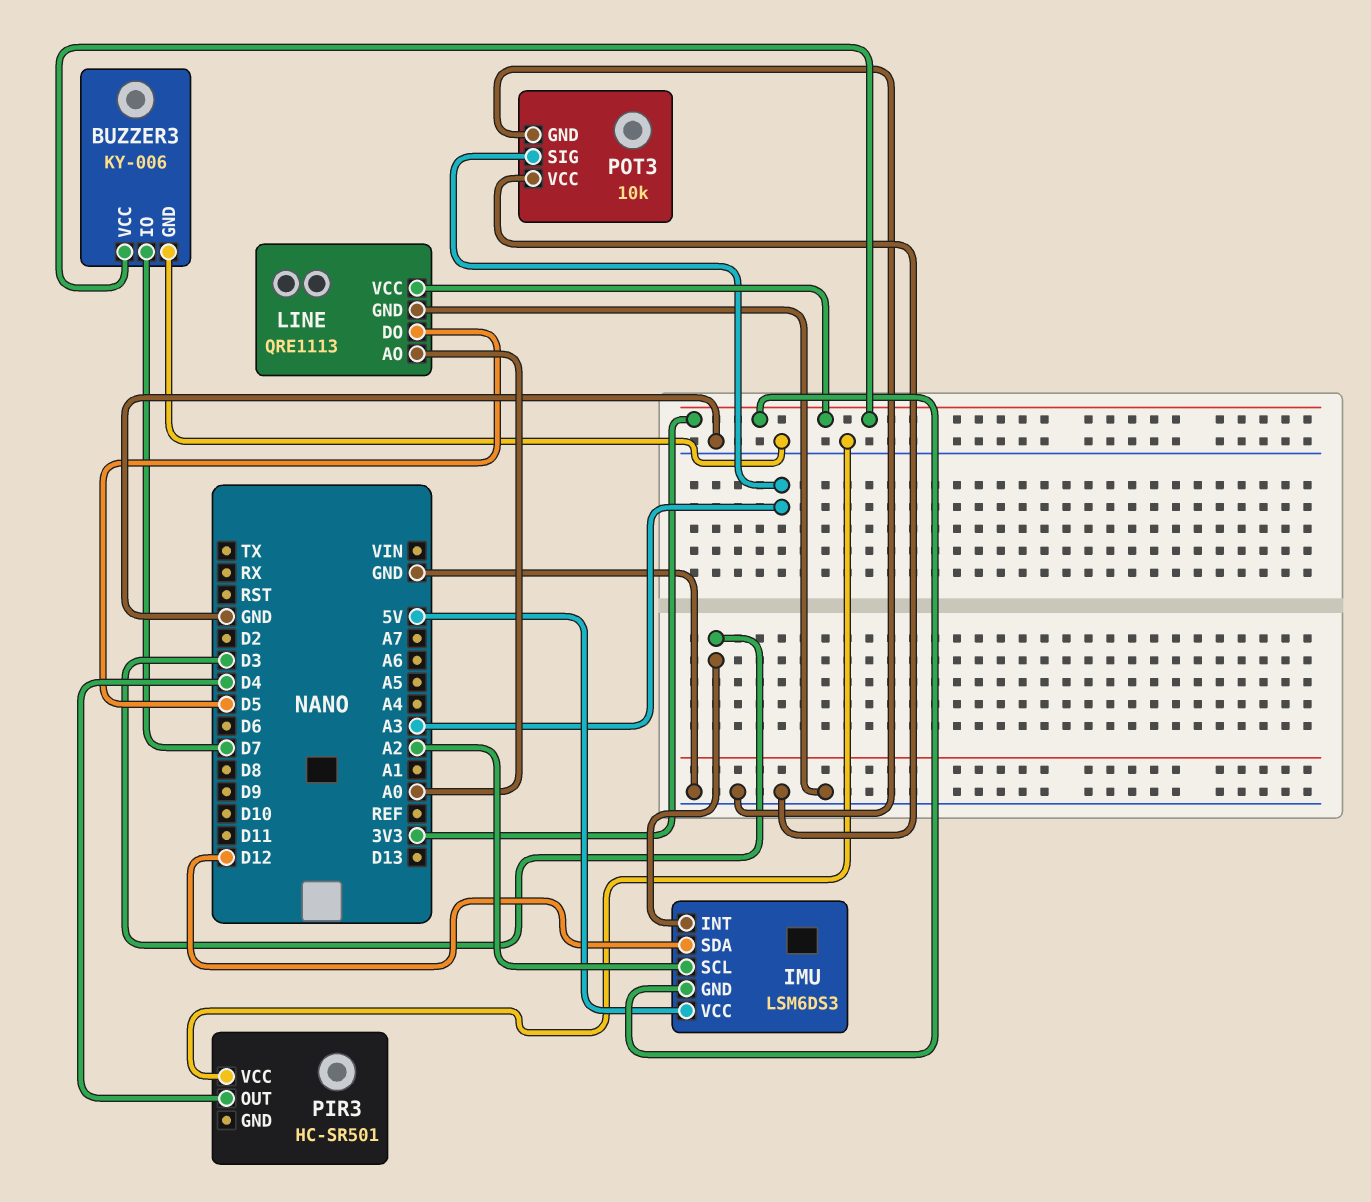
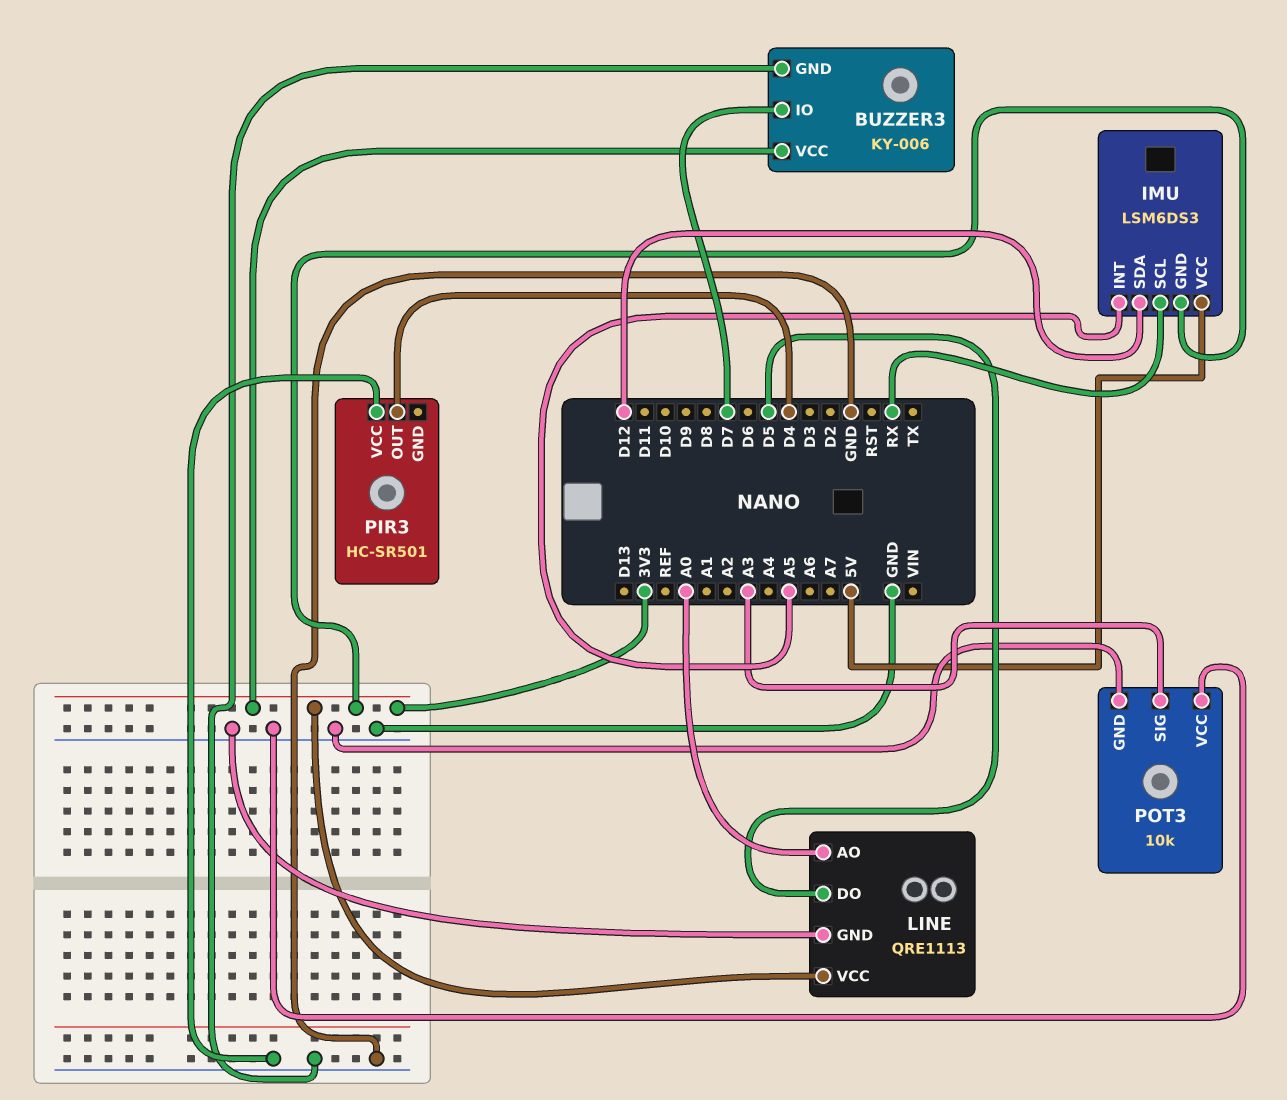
IMU pin INT: D3 -> A5
IMU pin SCL: A2 -> RX

